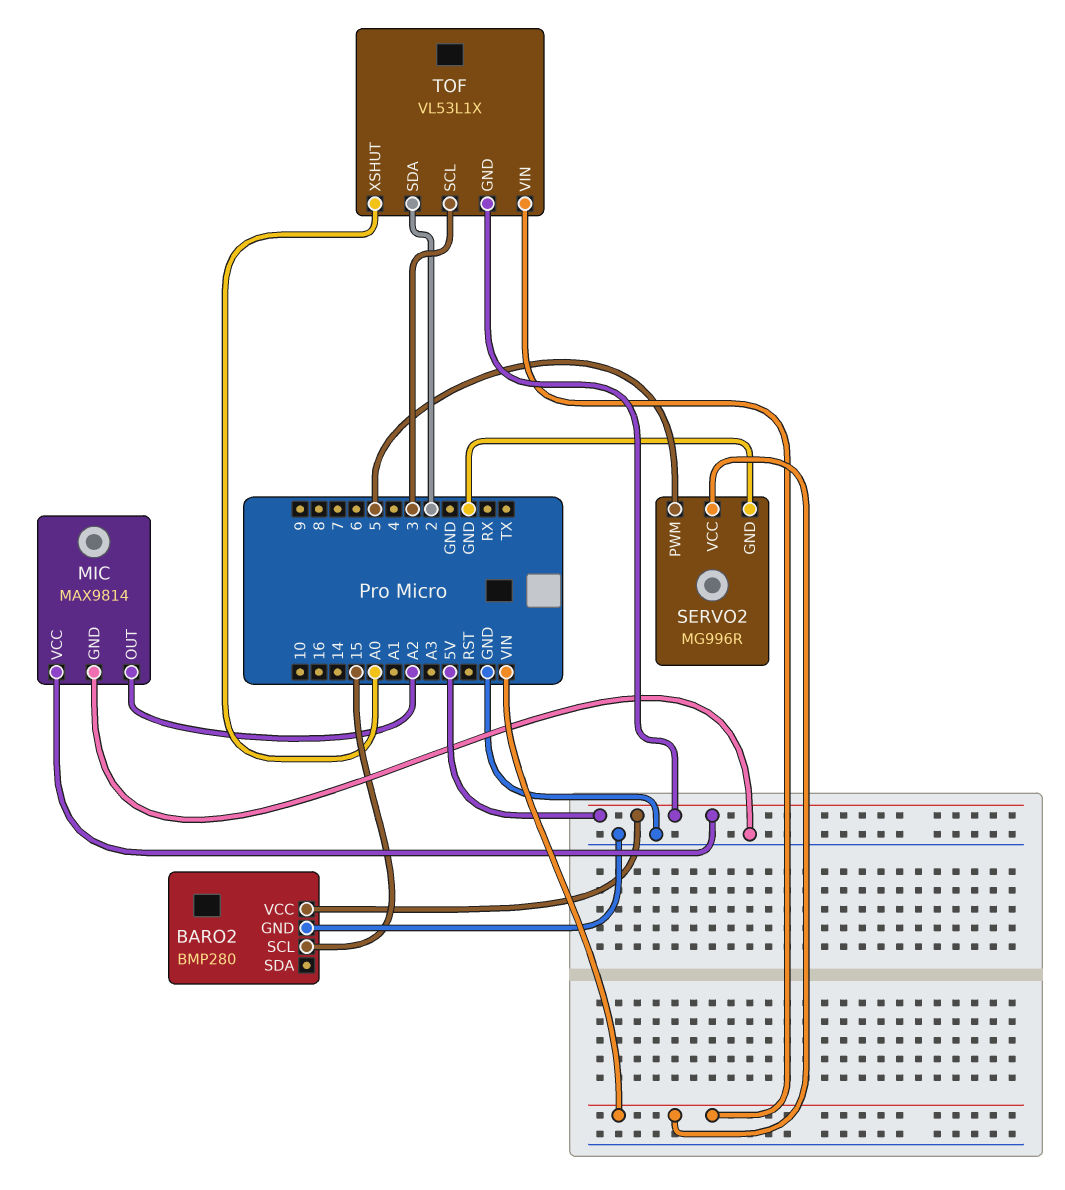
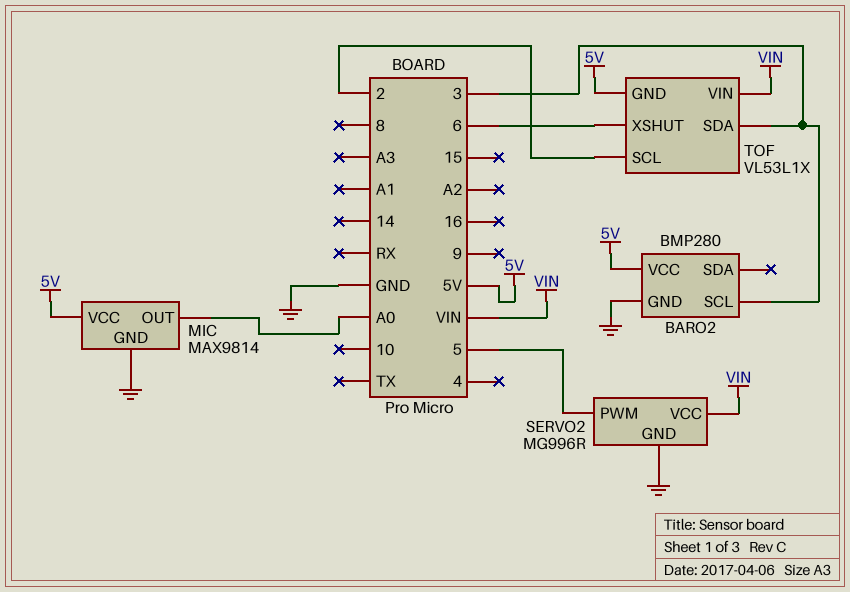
BARO2 pin SCL: 15 -> 3
MIC pin OUT: A2 -> A0
TOF pin SCL: 3 -> 2
TOF pin SDA: 2 -> 3
TOF pin XSHUT: A0 -> 6

